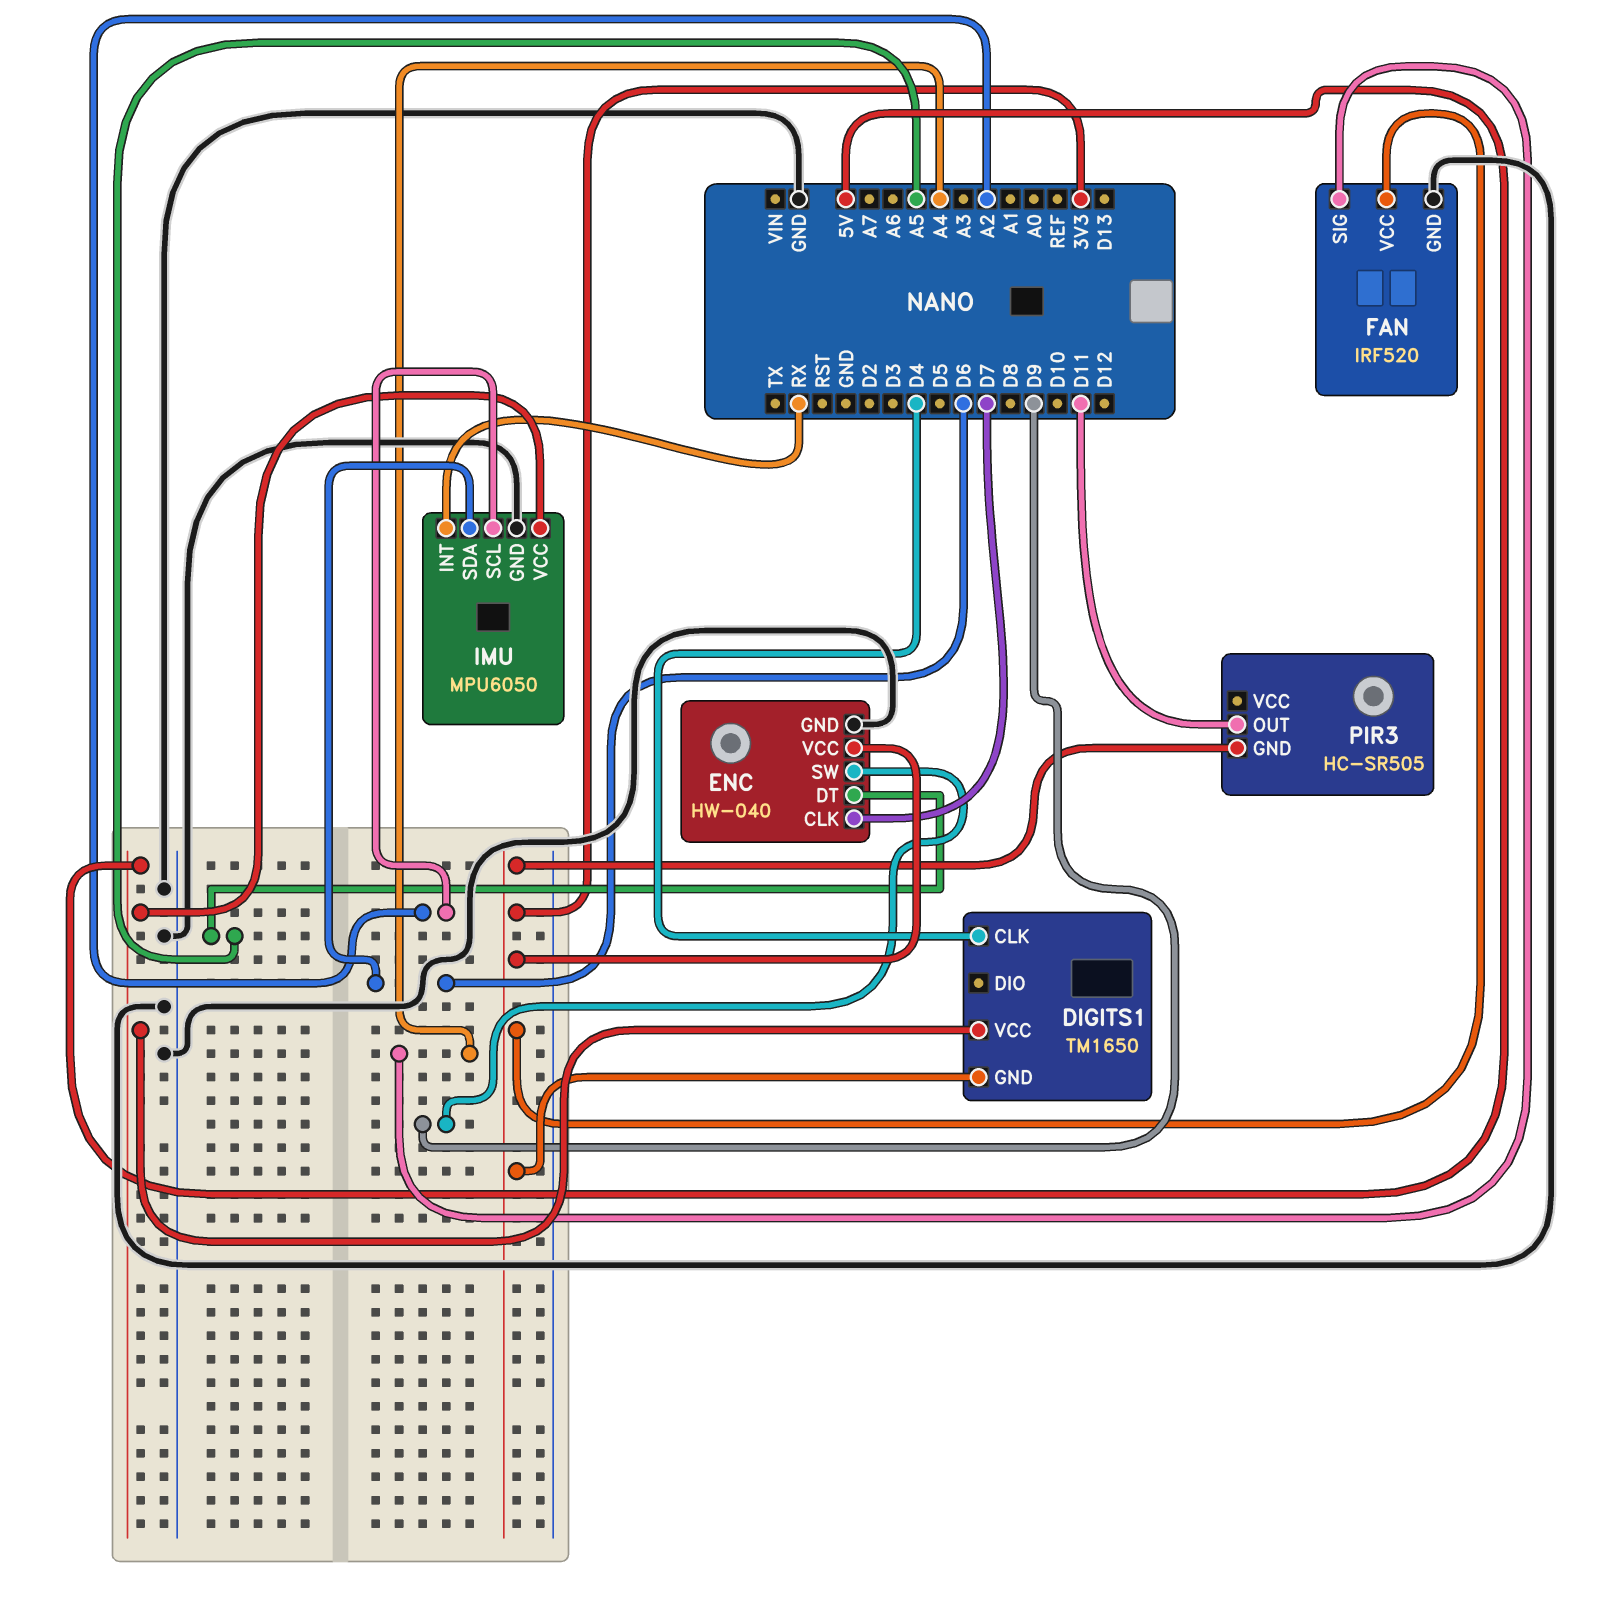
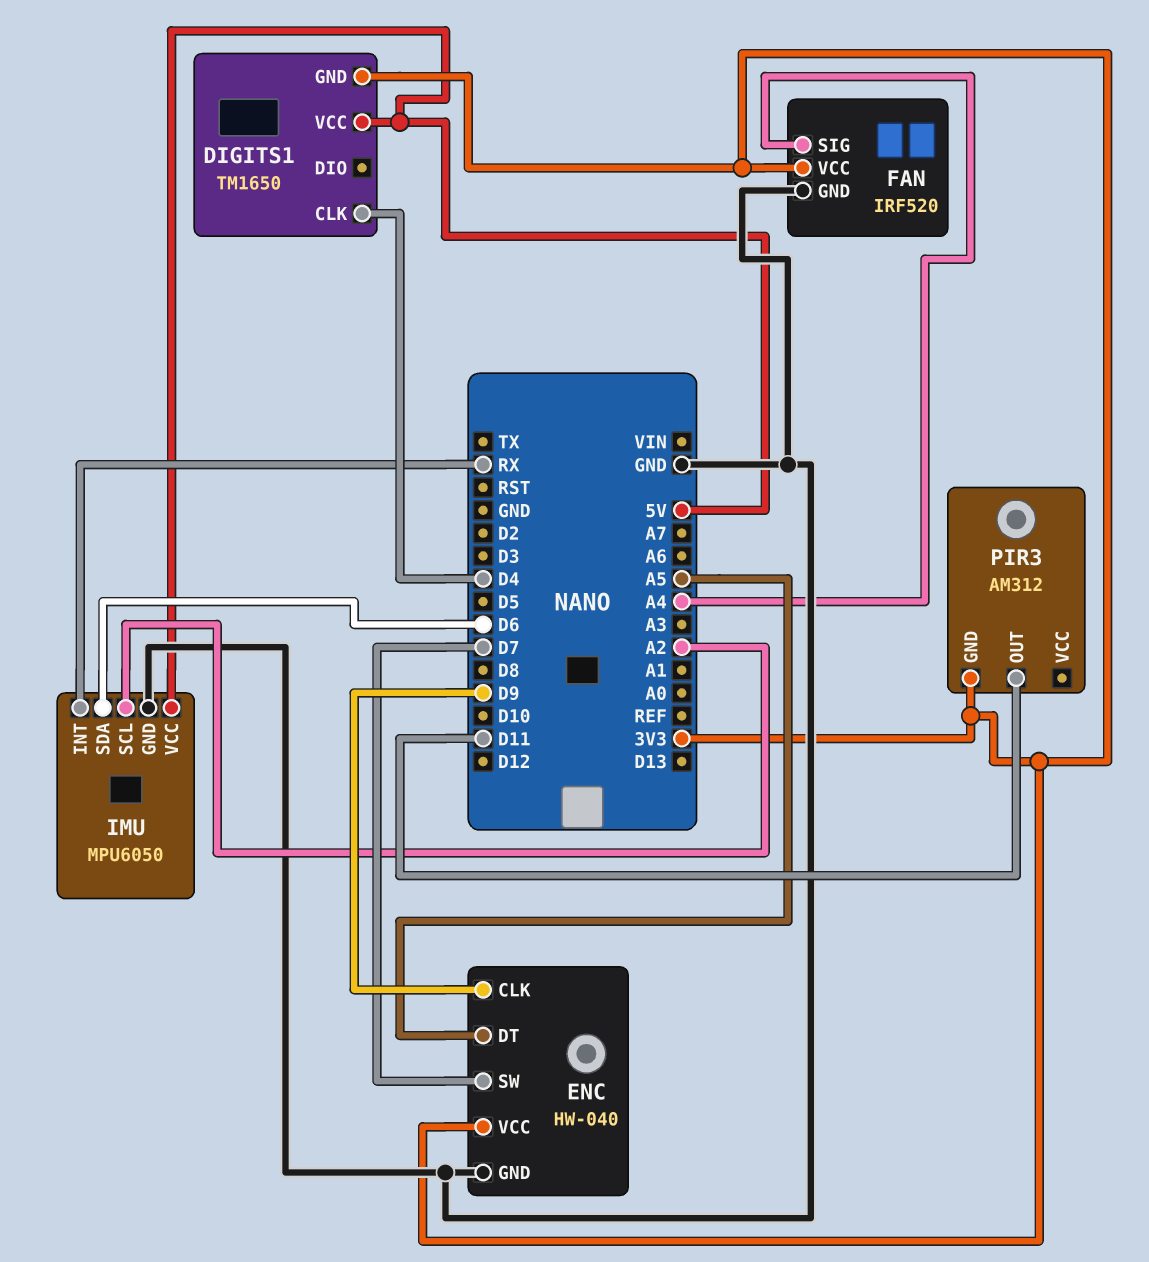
ENC pin CLK: D7 -> D9
ENC pin SW: D9 -> D7
PIR3: HC-SR505 -> AM312

